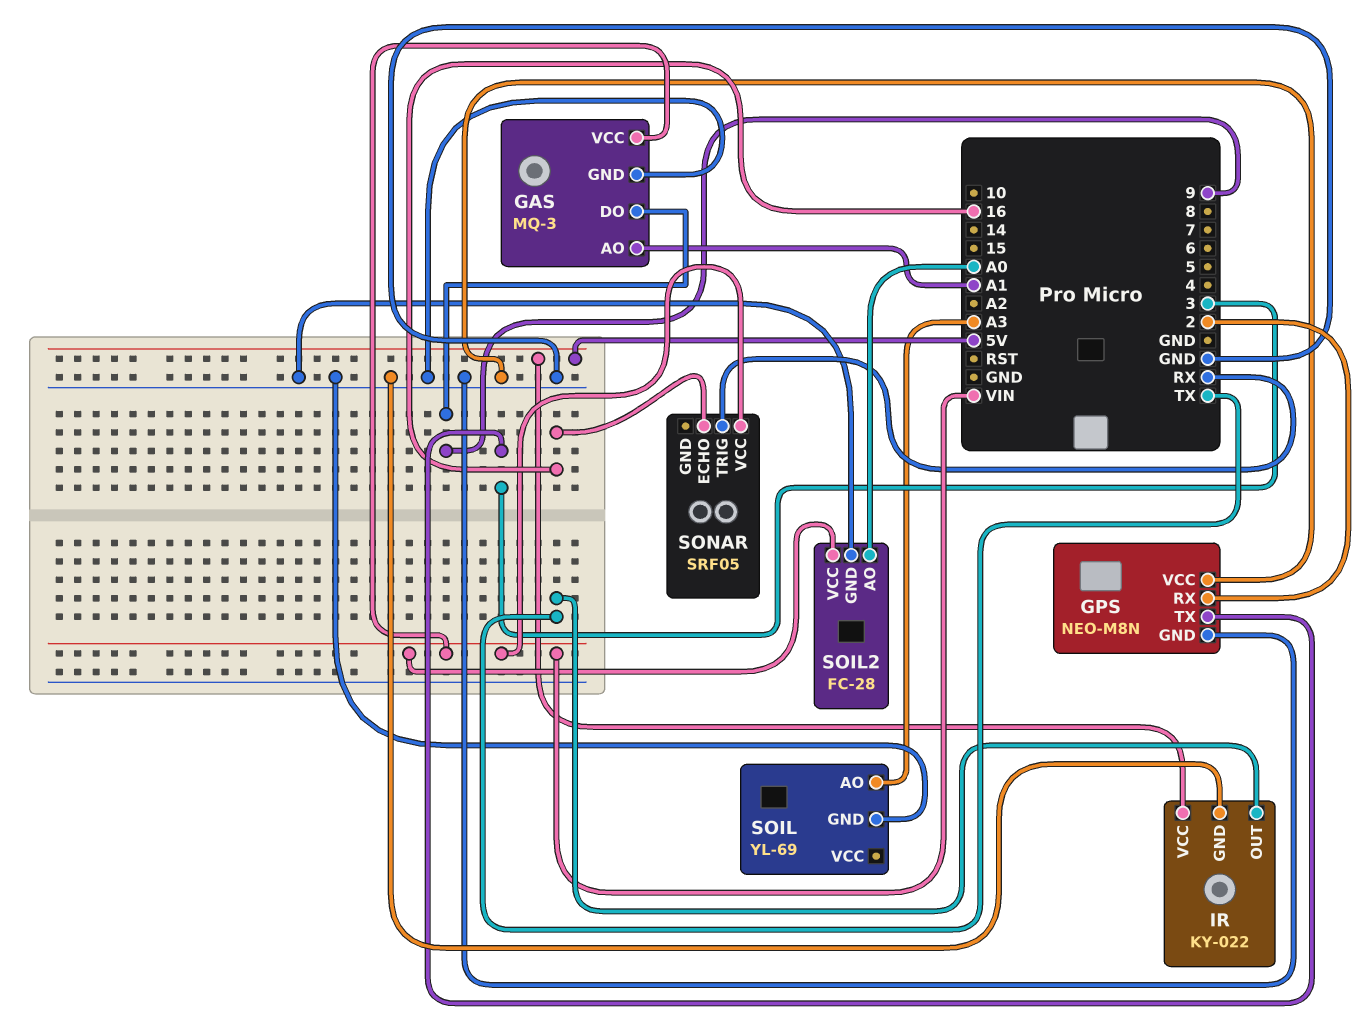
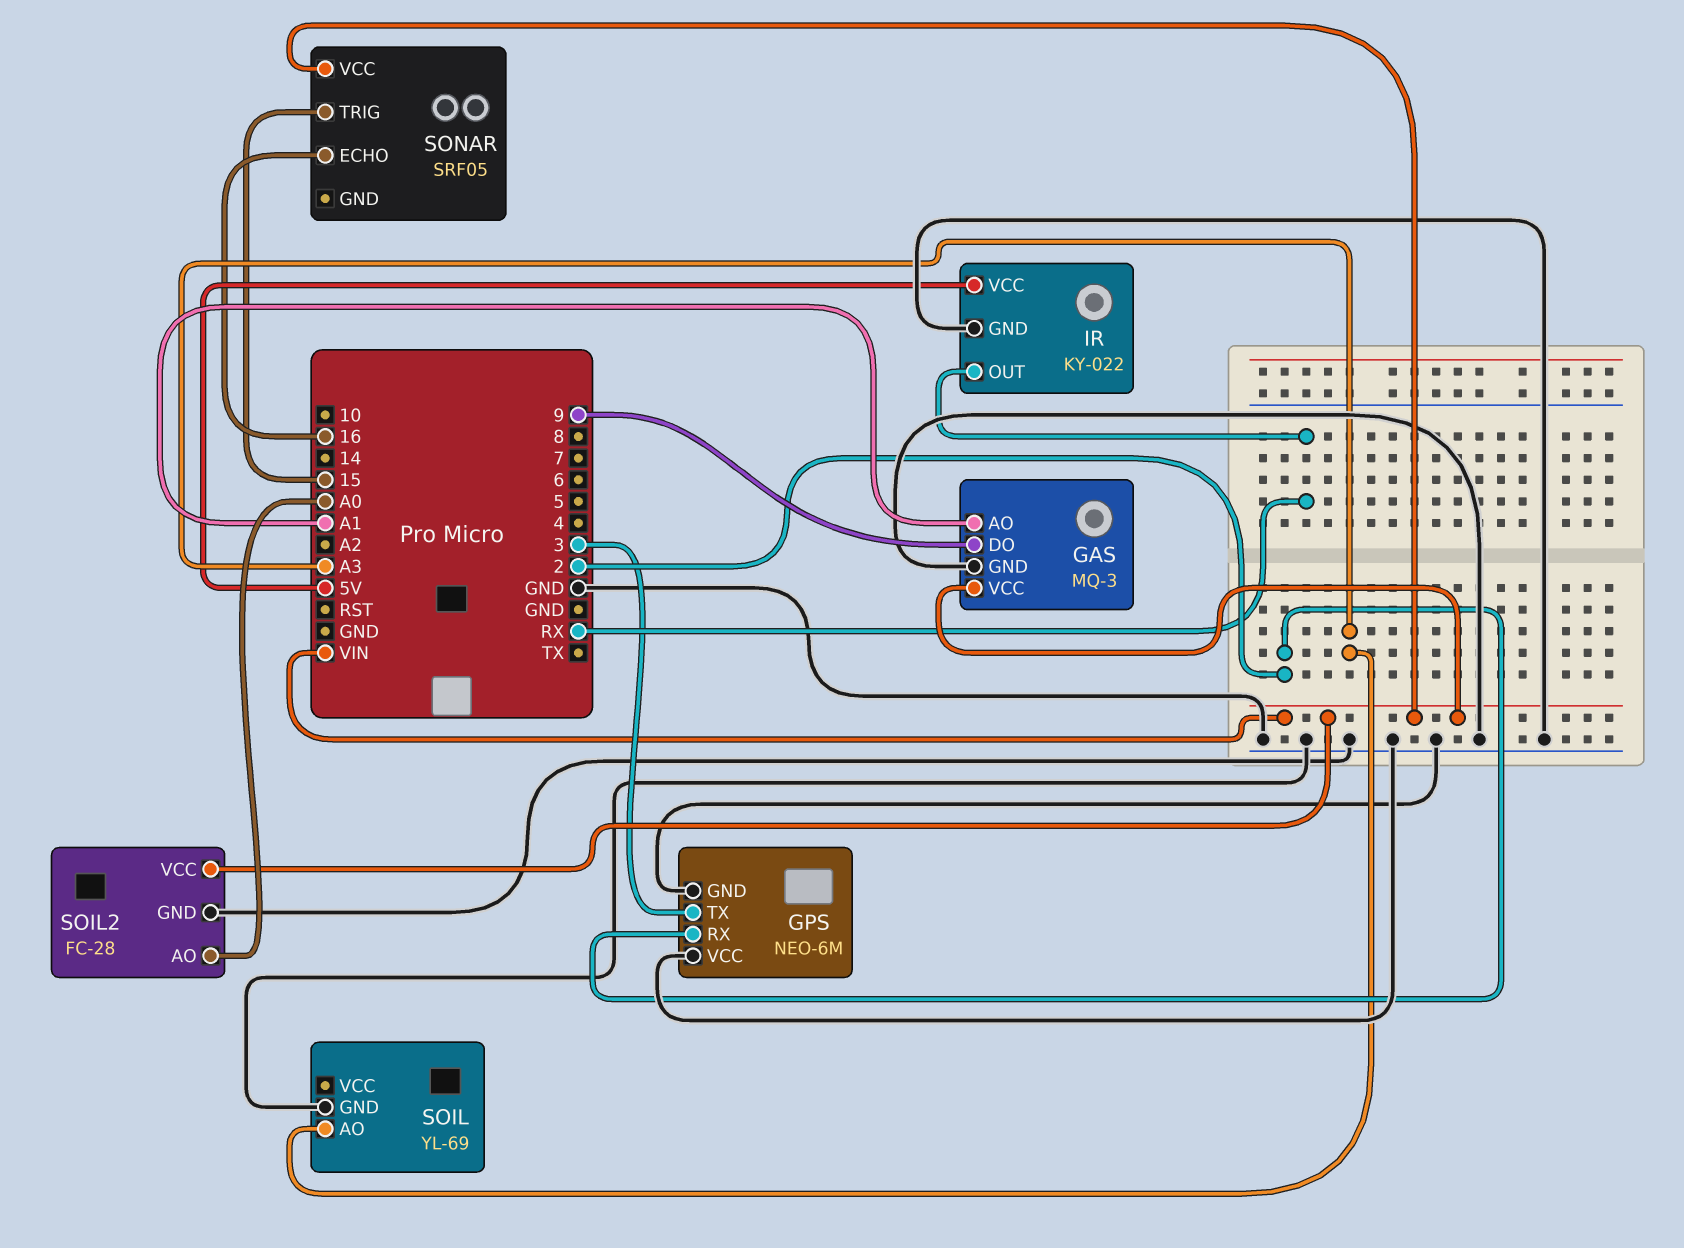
GPS: NEO-M8N -> NEO-6M
IR pin OUT: TX -> RX
SONAR pin TRIG: RX -> 15

